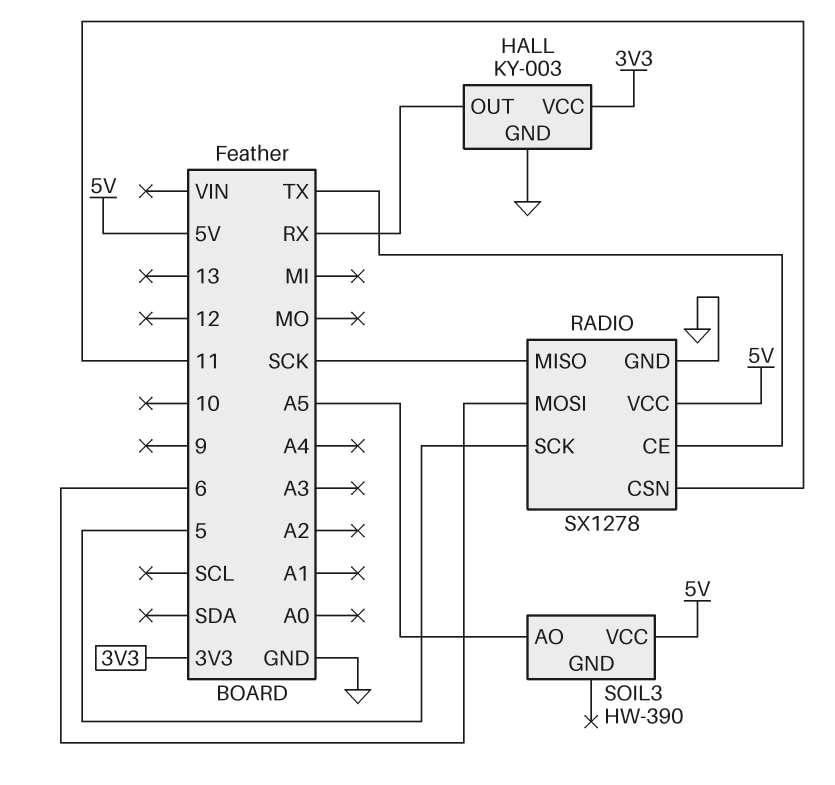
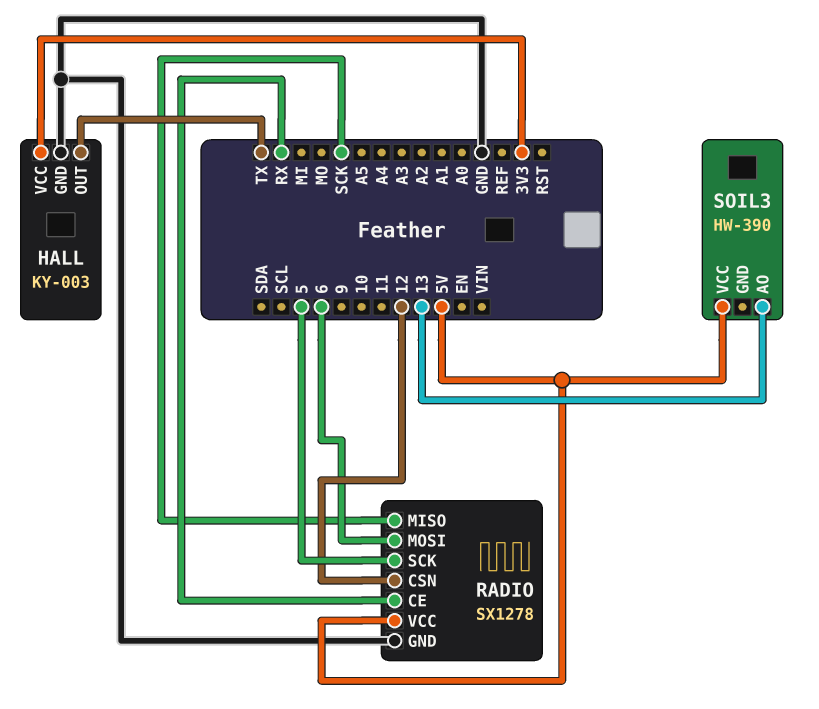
HALL pin OUT: RX -> TX
RADIO pin CE: TX -> RX
RADIO pin CSN: 11 -> 12
SOIL3 pin AO: A5 -> 13

